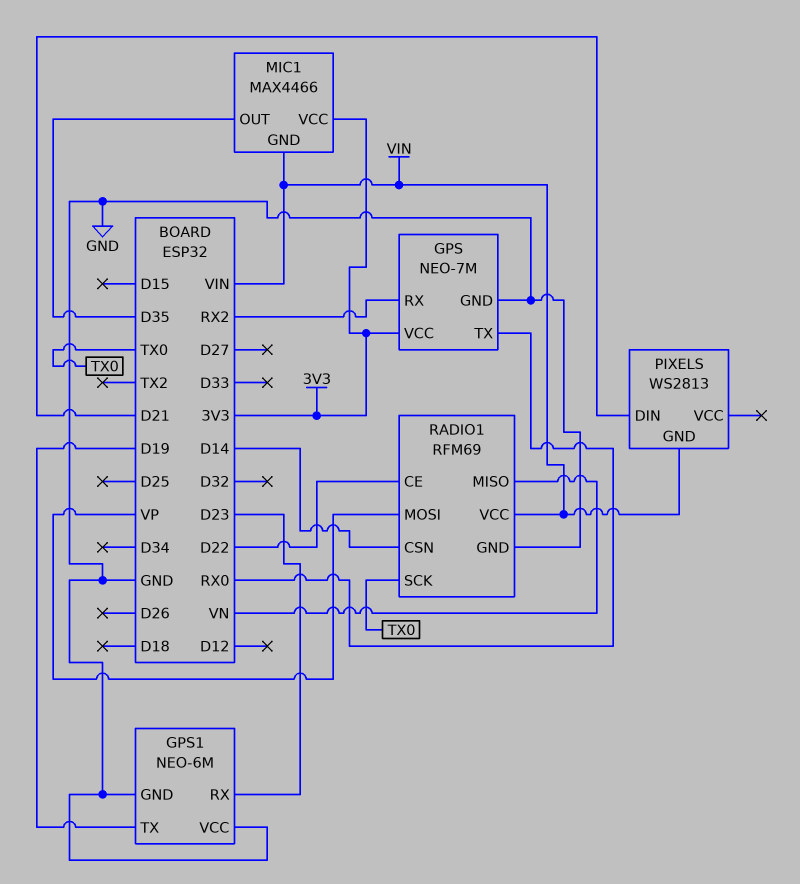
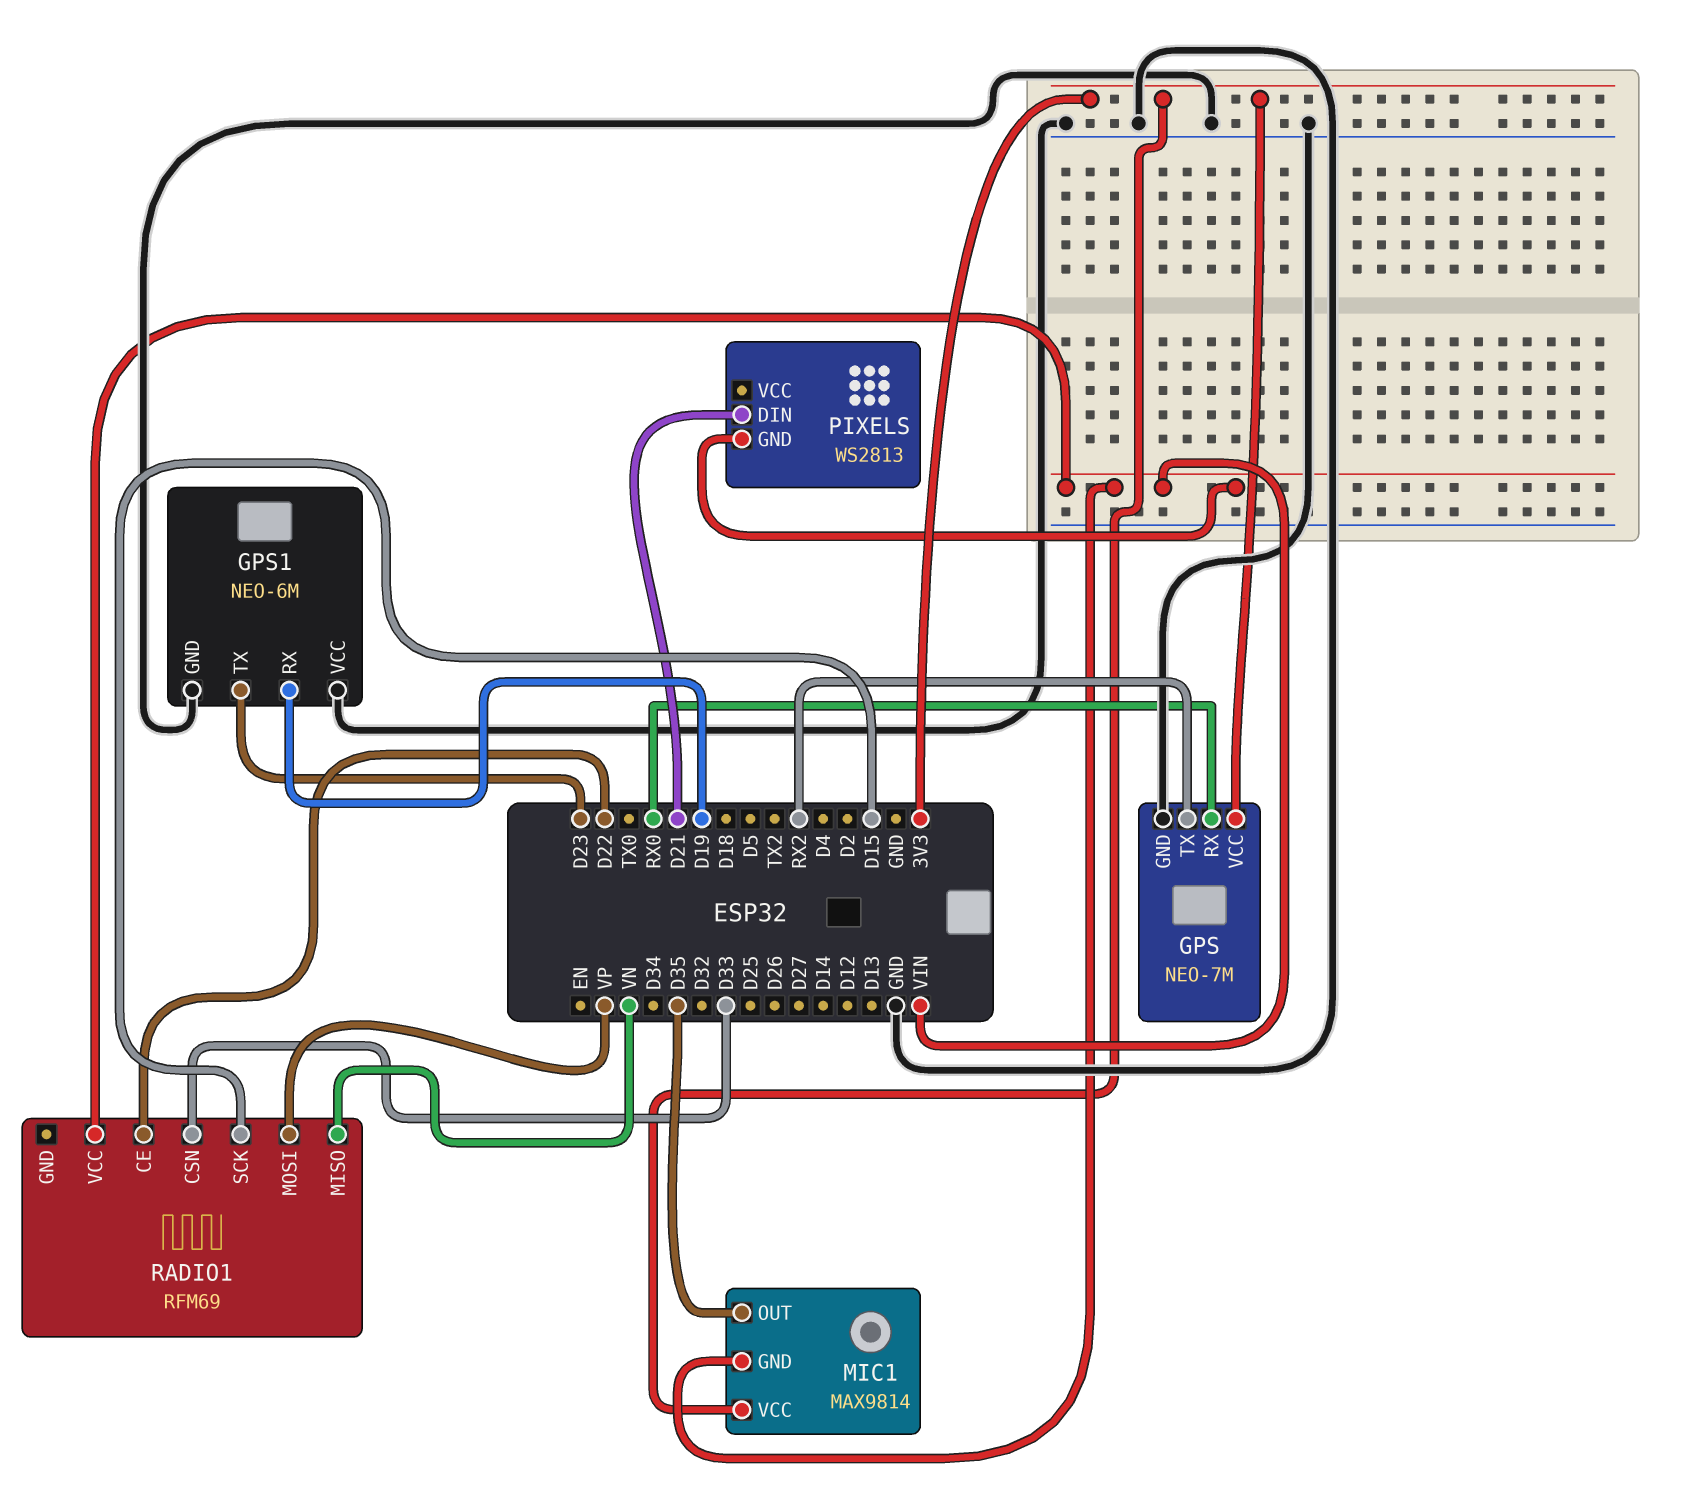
GPS pin RX: RX2 -> RX0
GPS pin TX: RX0 -> RX2
GPS1 pin RX: D23 -> D19
GPS1 pin TX: D19 -> D23
MIC1: MAX4466 -> MAX9814
RADIO1 pin CSN: D14 -> D33
RADIO1 pin GND: GND -> none
RADIO1 pin SCK: TX0 -> D15

